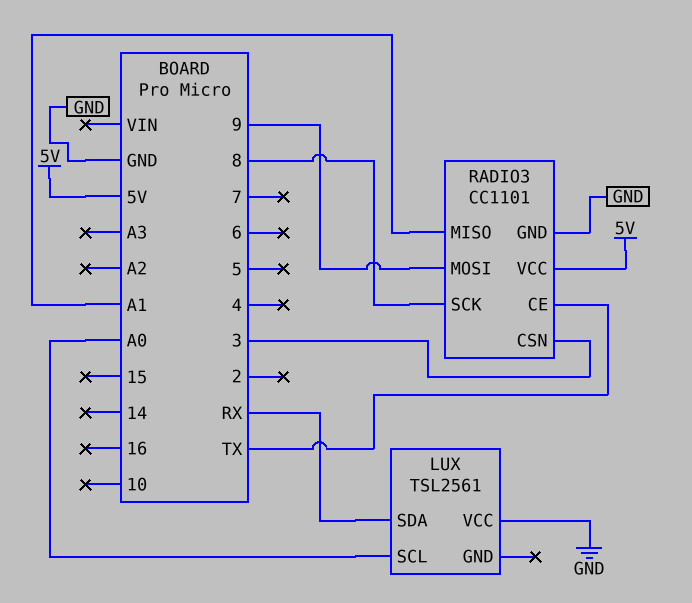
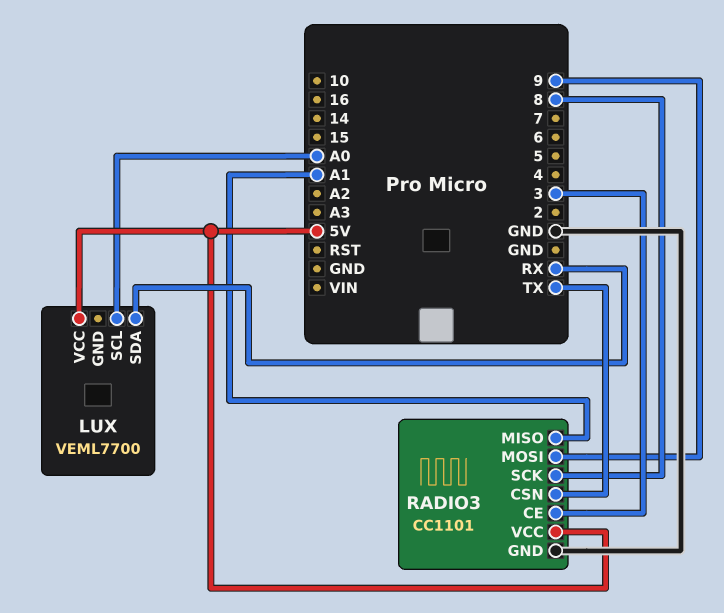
LUX: TSL2561 -> VEML7700
LUX pin VCC: GND -> 5V
RADIO3 pin CE: TX -> 3
RADIO3 pin CSN: 3 -> TX

